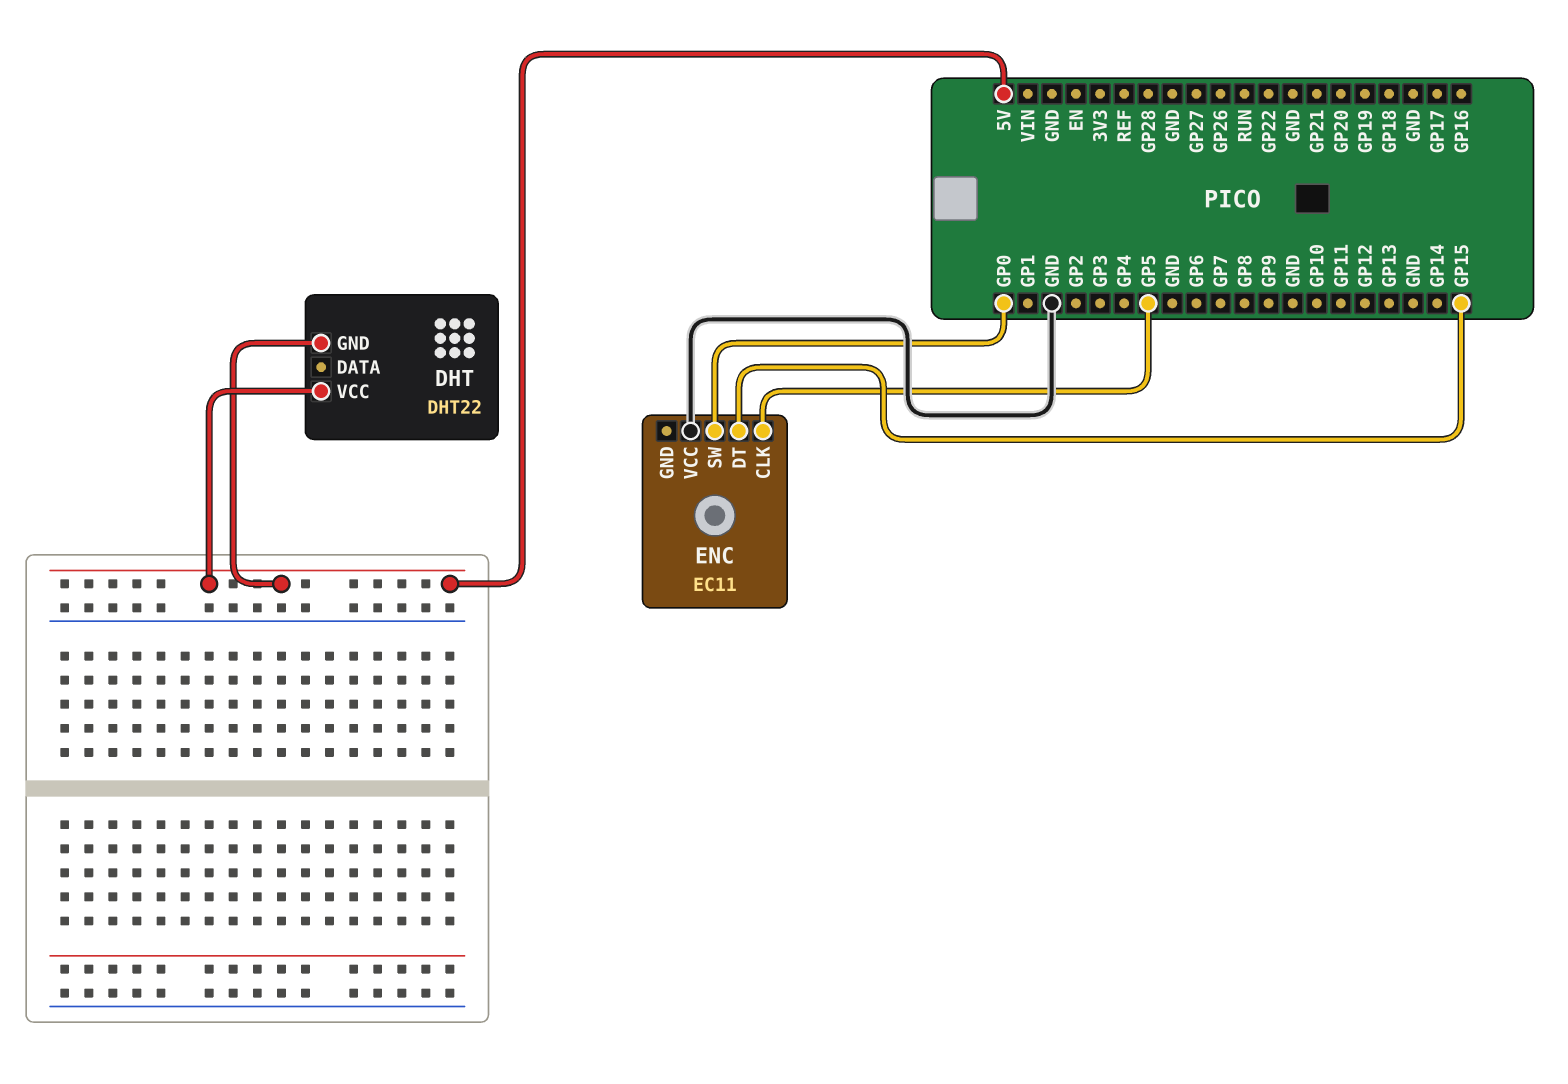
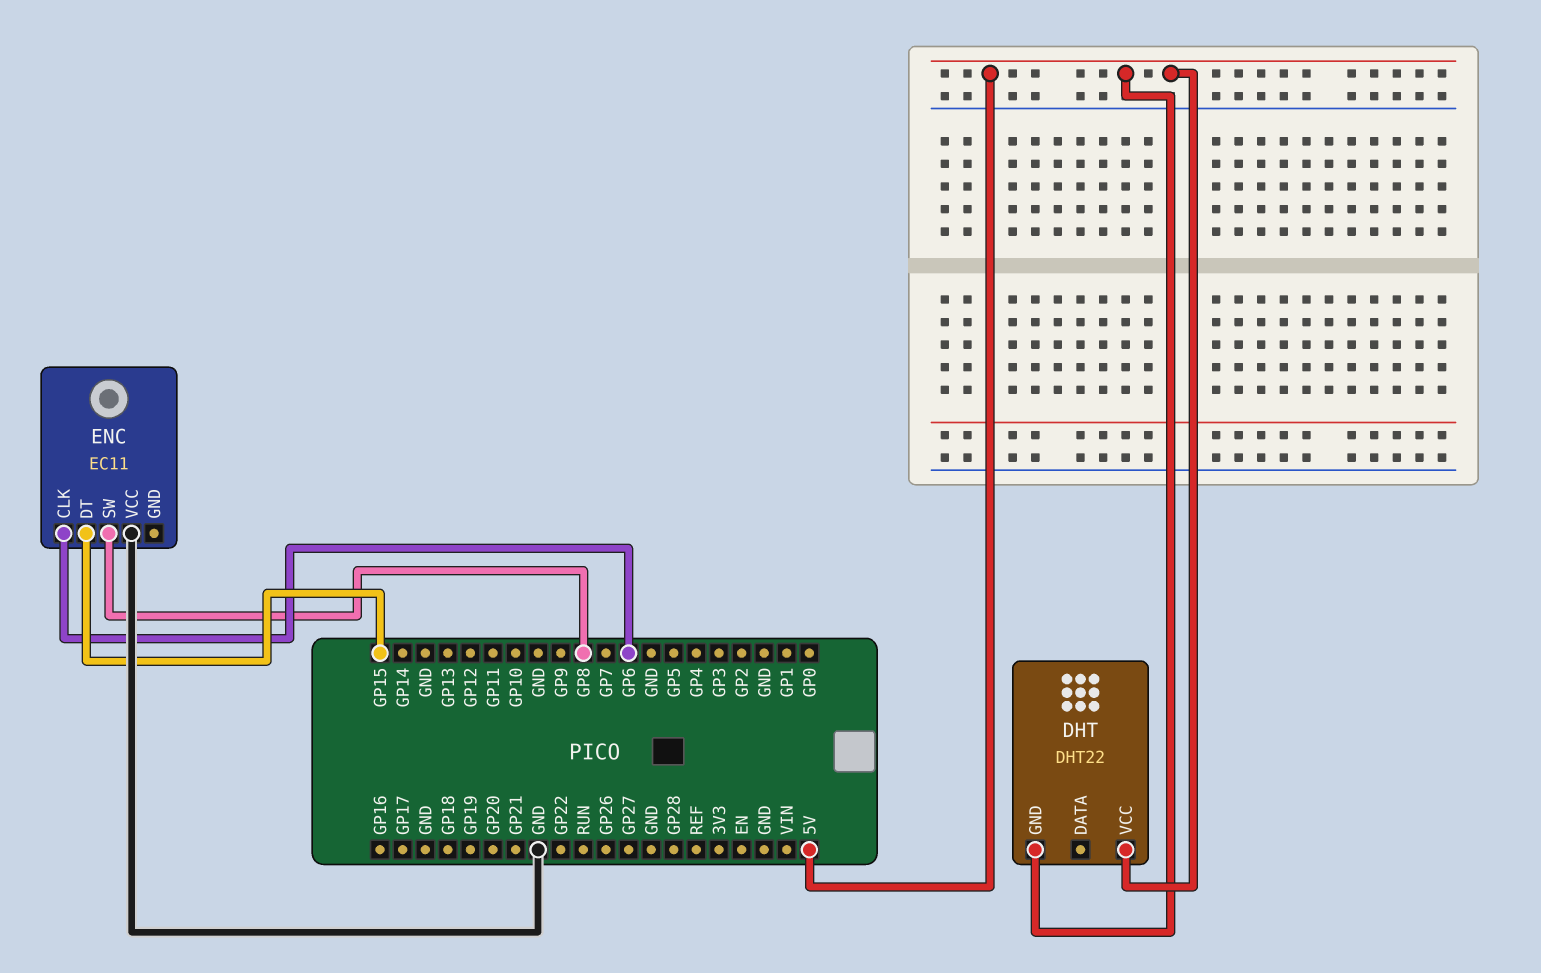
ENC pin CLK: GP5 -> GP6
ENC pin SW: GP0 -> GP8

